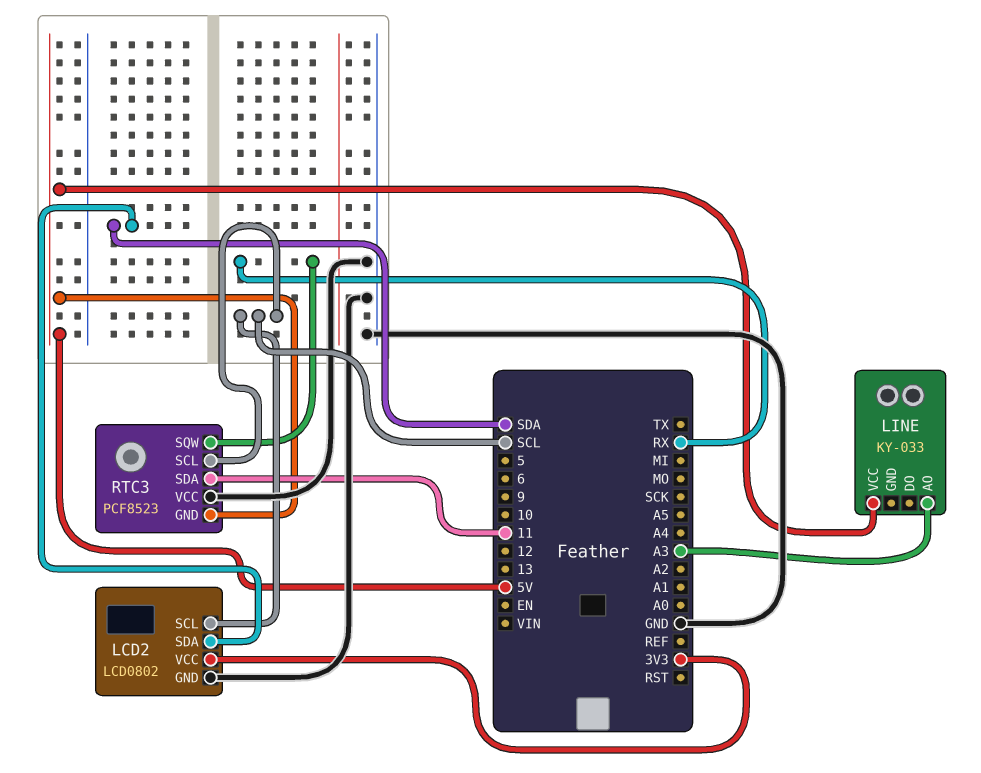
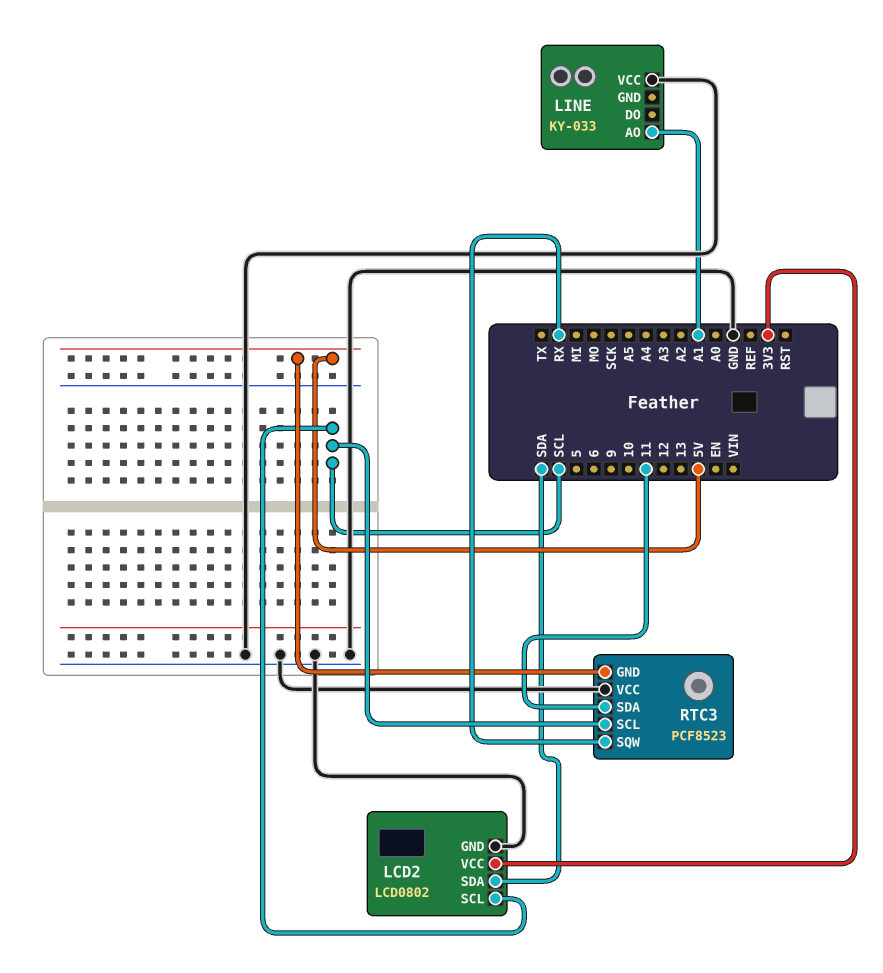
LINE pin AO: A3 -> A1
LINE pin VCC: 5V -> GND

